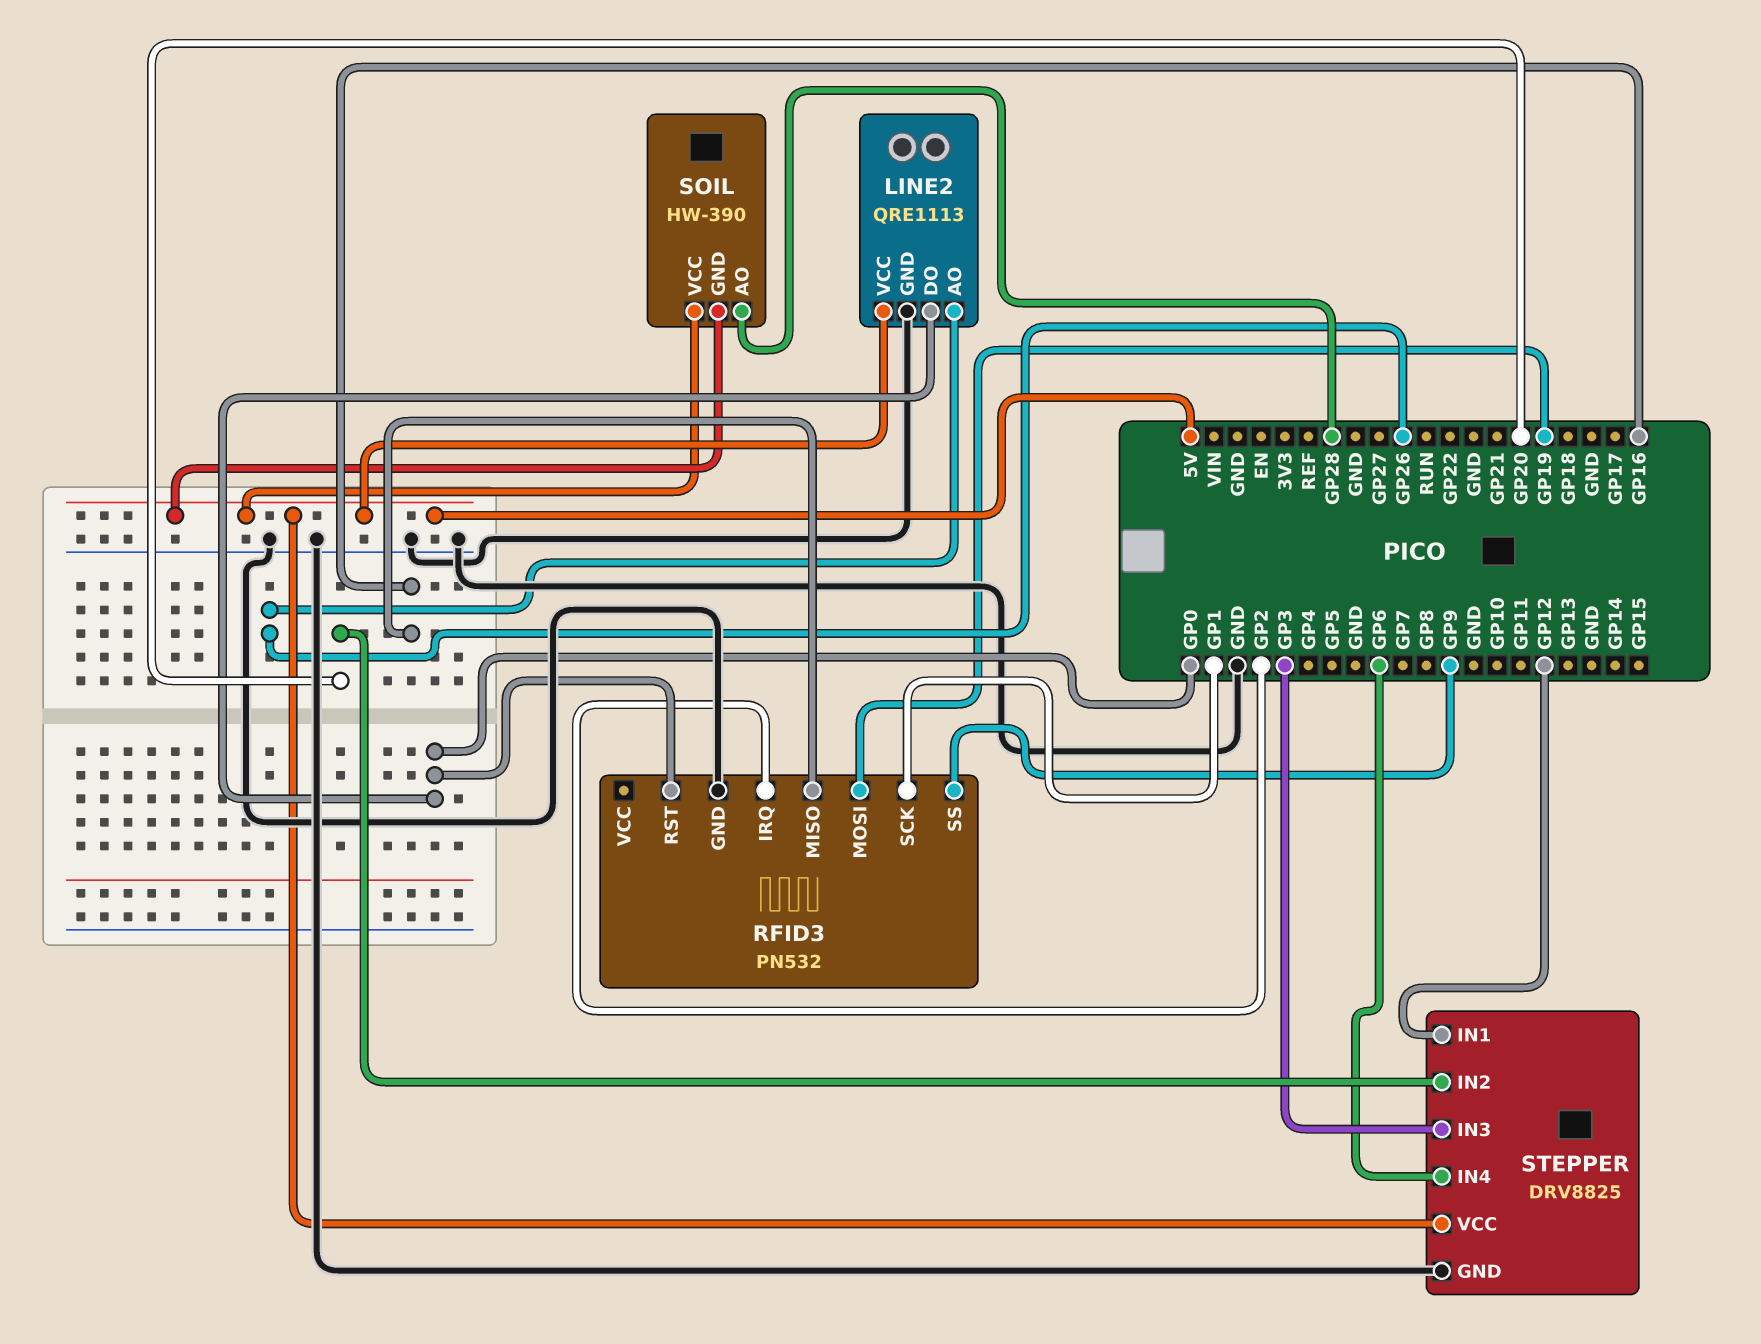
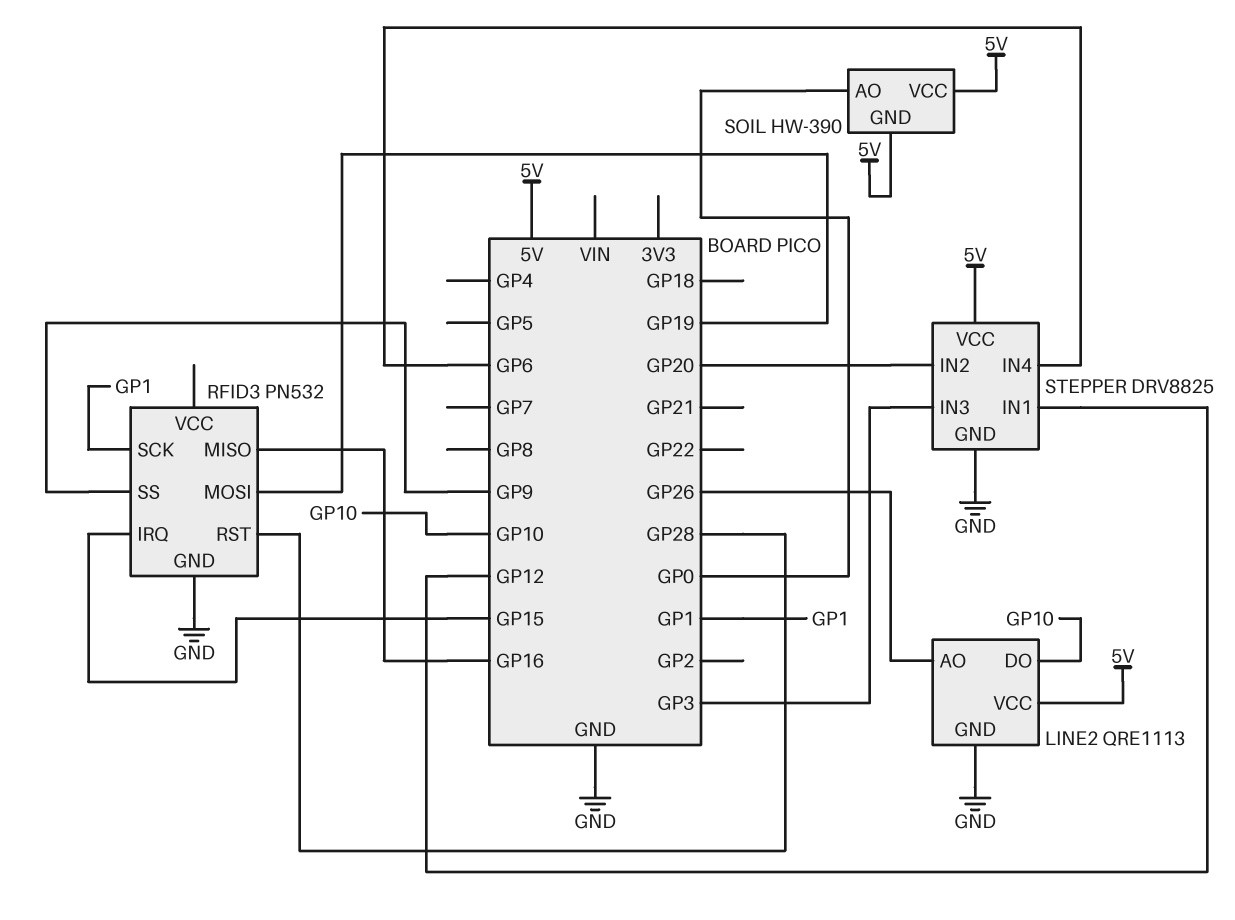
LINE2 pin DO: GP0 -> GP10
RFID3 pin IRQ: GP2 -> GP15
RFID3 pin RST: GP0 -> GP28
SOIL pin AO: GP28 -> GP0

